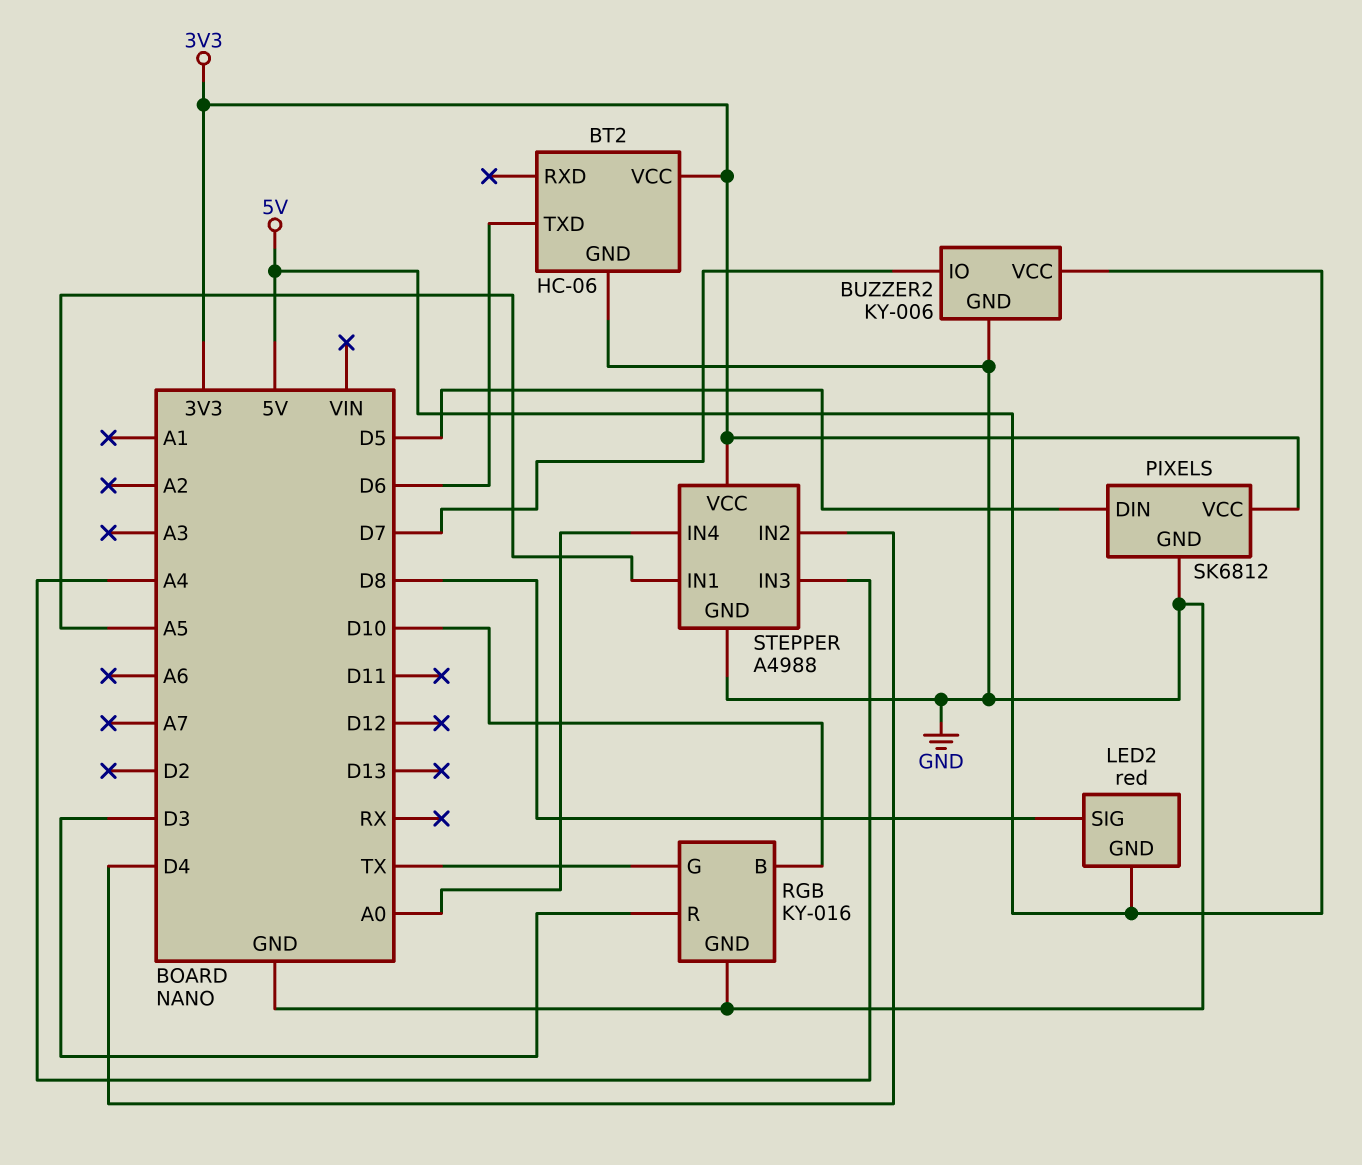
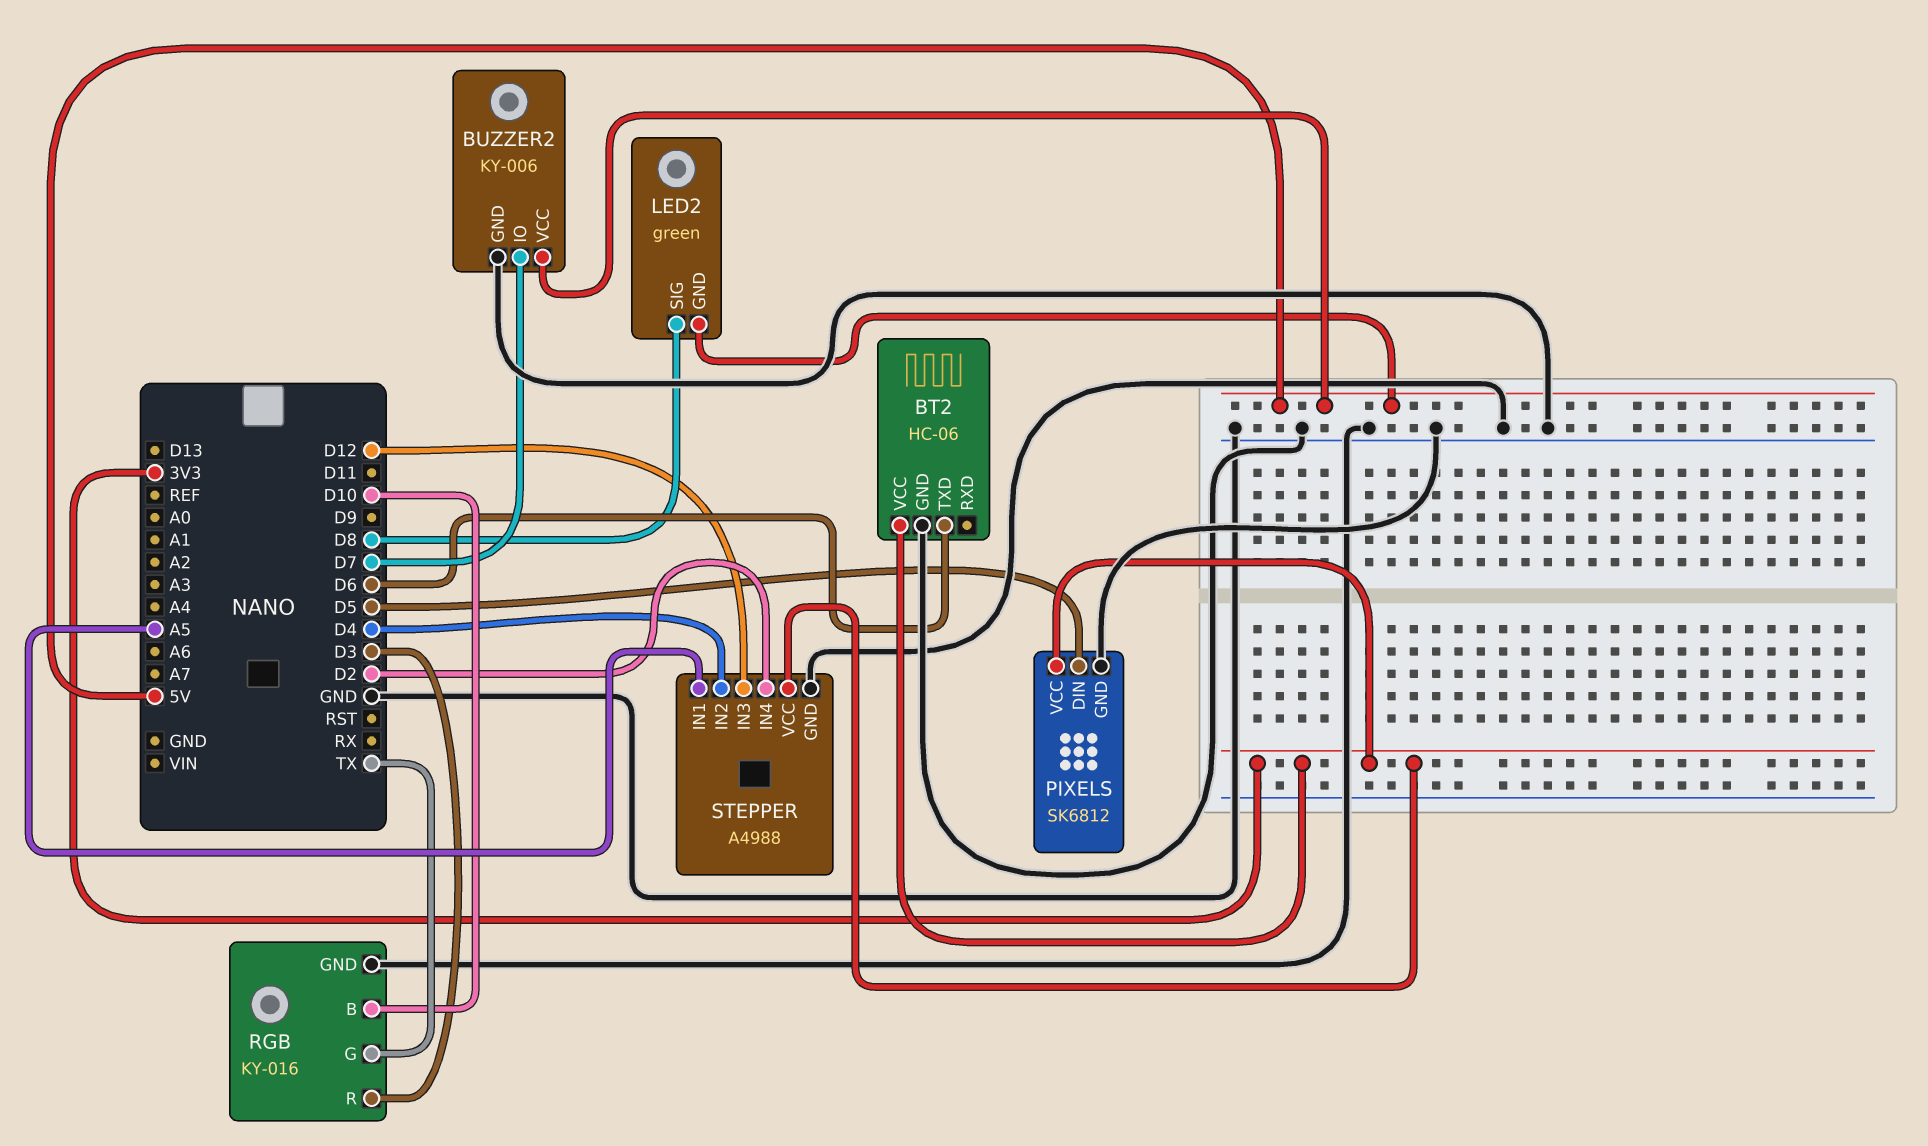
LED2: red -> green
STEPPER pin IN3: A4 -> D12
STEPPER pin IN4: A0 -> D2

